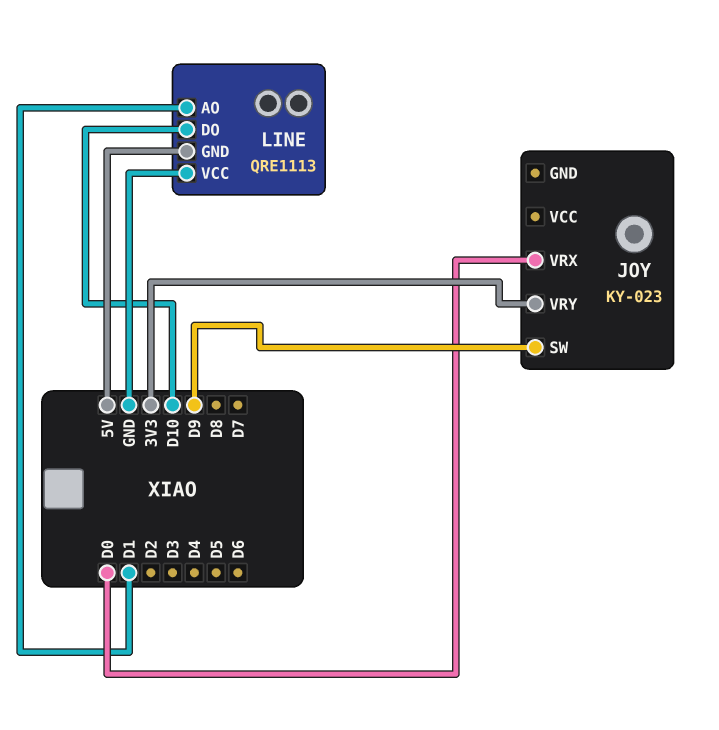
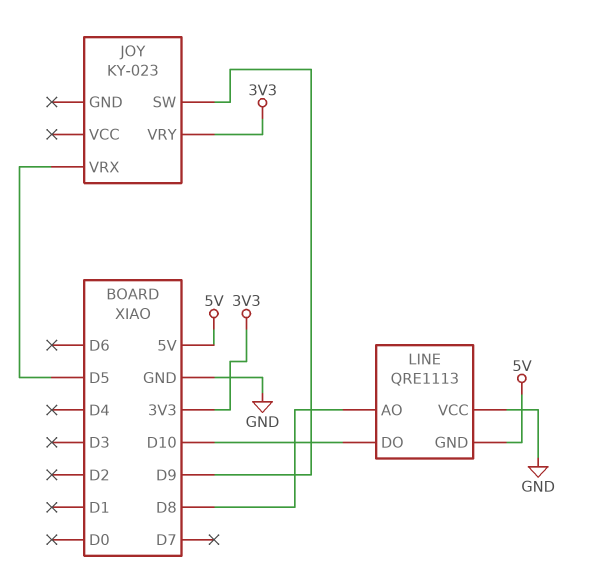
JOY pin VRX: D0 -> D5
LINE pin AO: D1 -> D8

